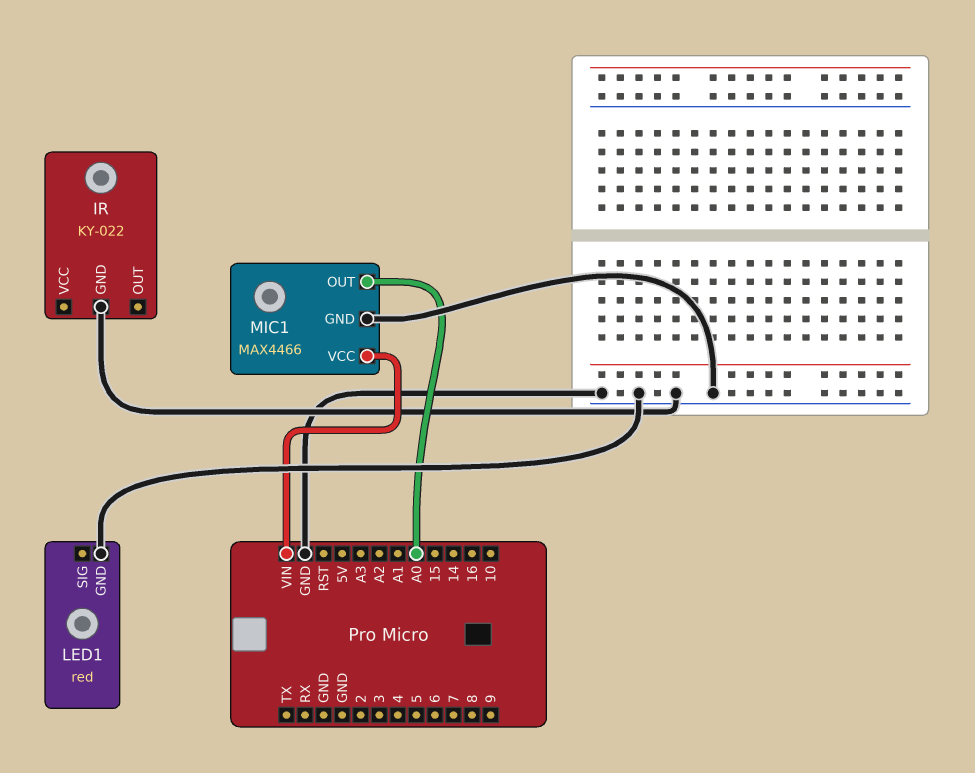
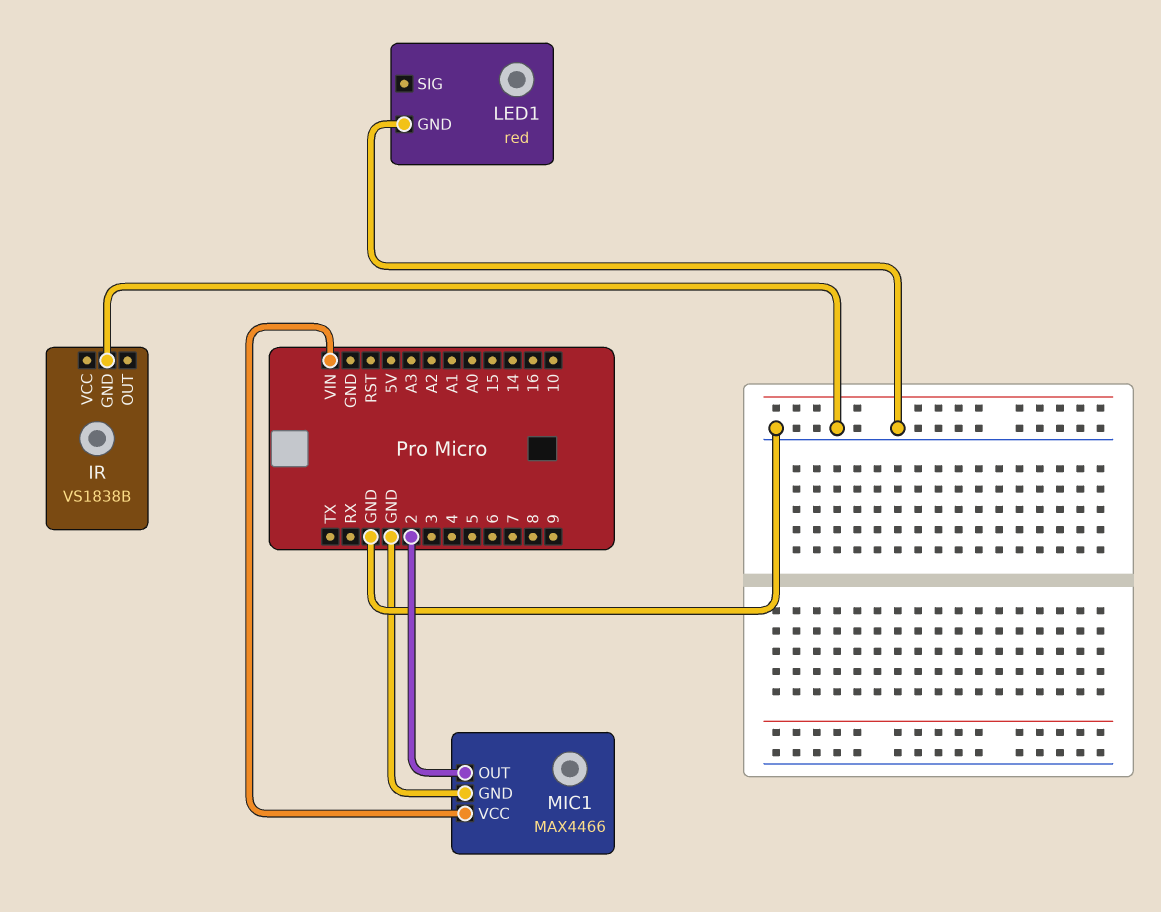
IR: KY-022 -> VS1838B
MIC1 pin OUT: A0 -> 2

